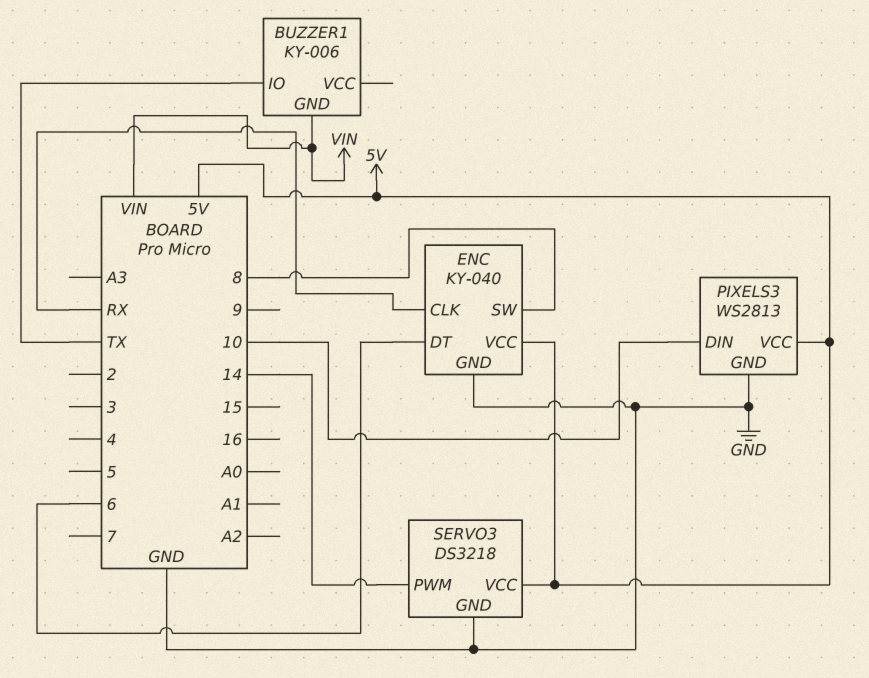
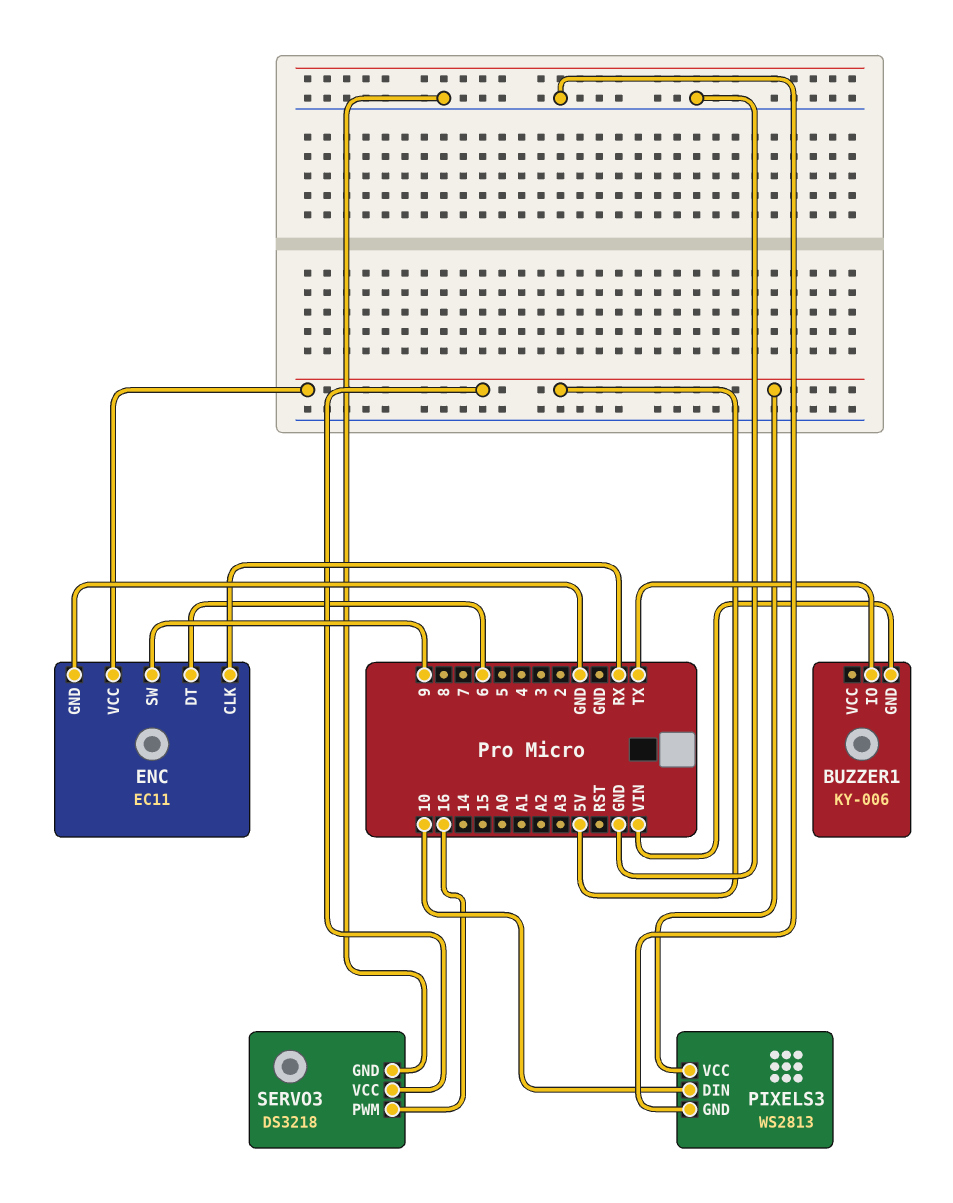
ENC: KY-040 -> EC11
ENC pin SW: 8 -> 9
SERVO3 pin PWM: 14 -> 16

